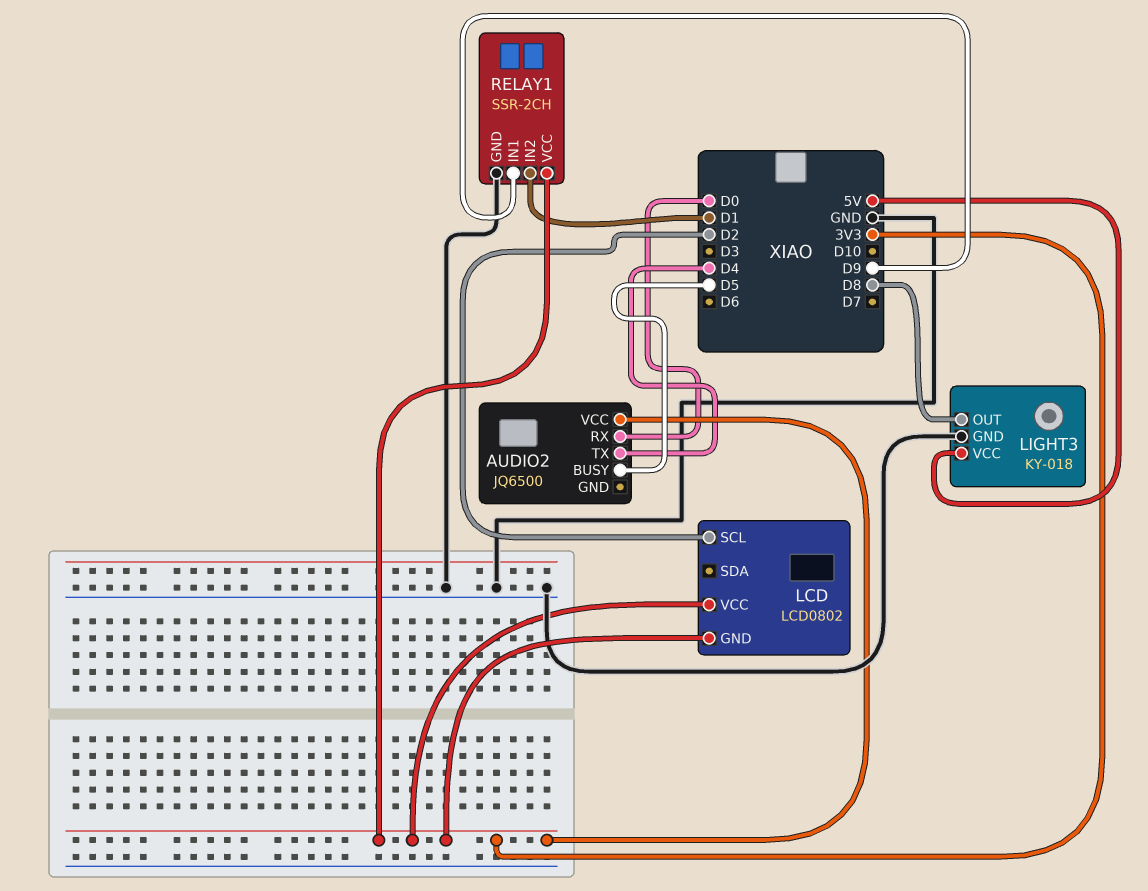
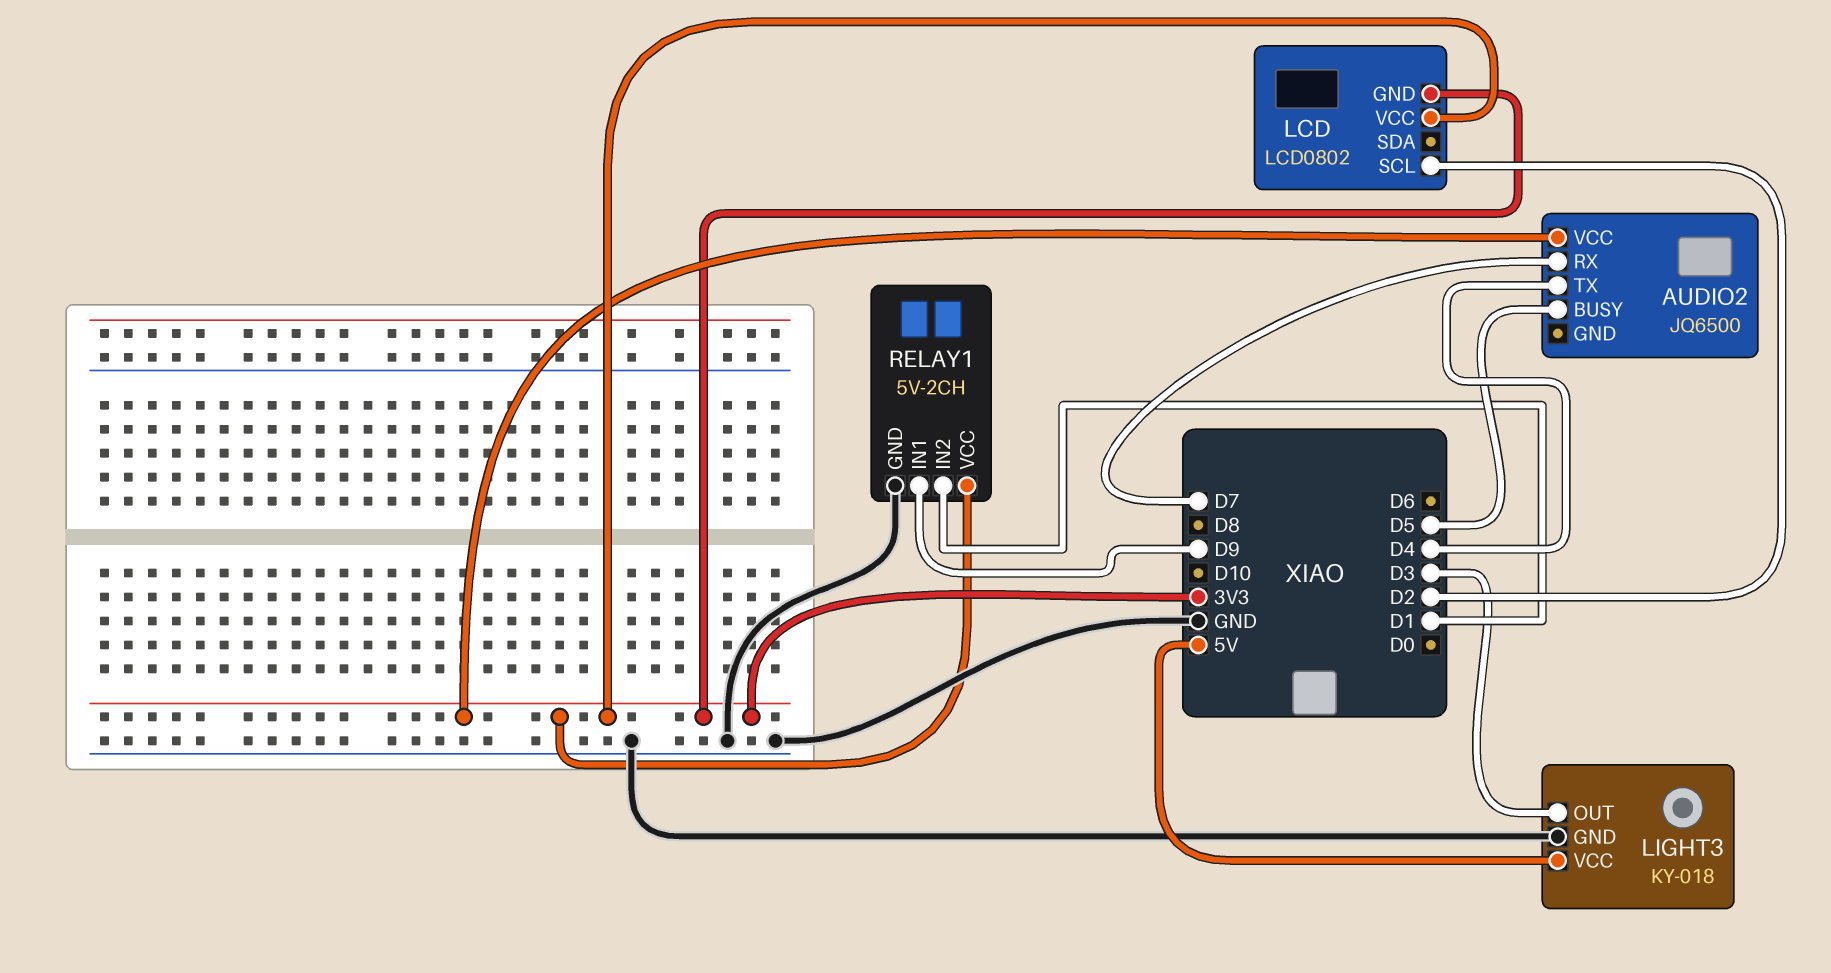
AUDIO2 pin RX: D0 -> D7
LIGHT3 pin OUT: D8 -> D3
RELAY1: SSR-2CH -> 5V-2CH

